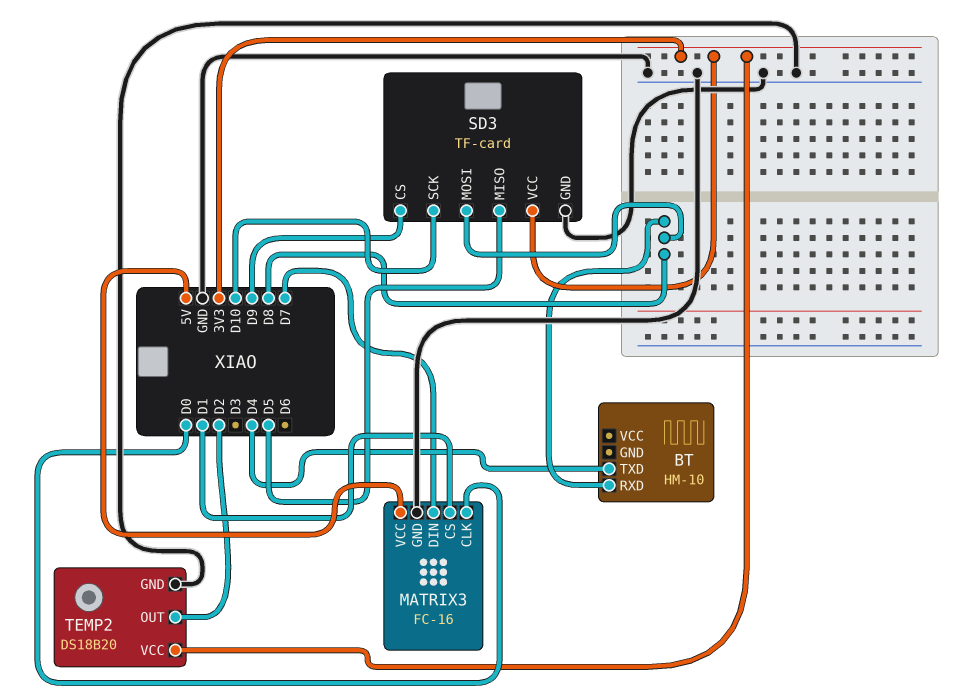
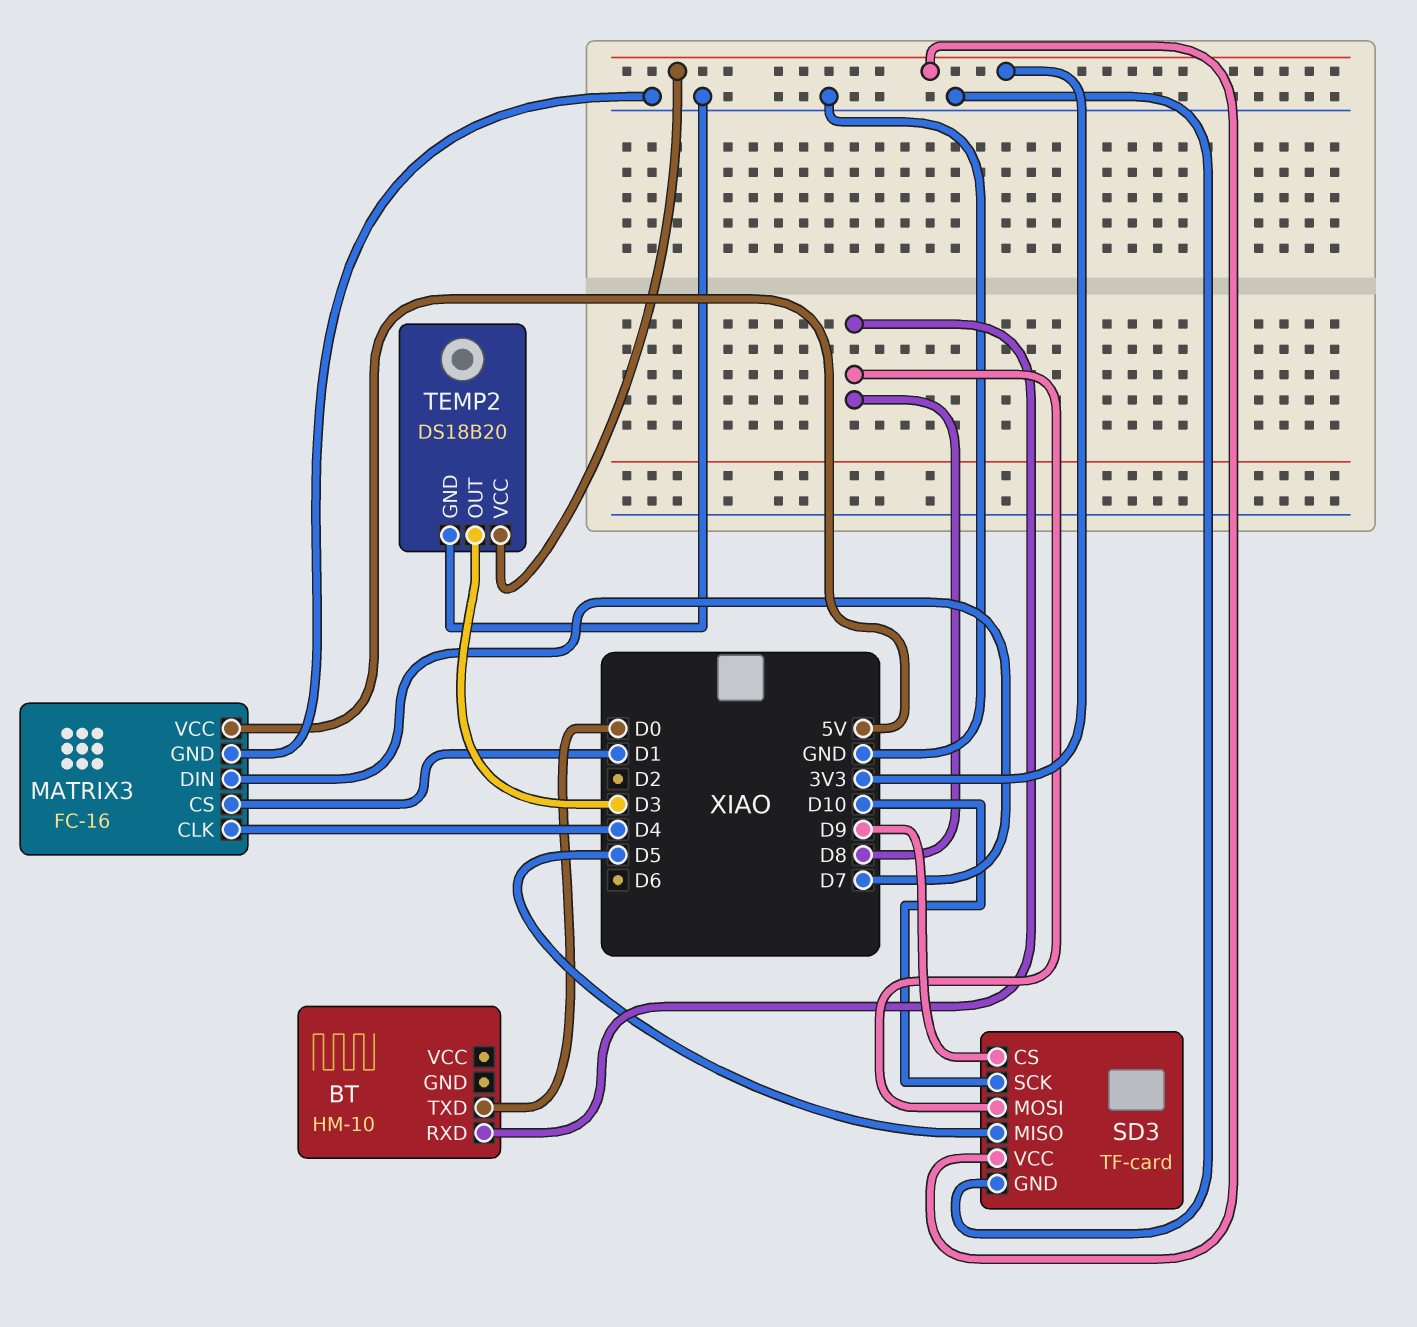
BT pin TXD: D4 -> D0
MATRIX3 pin CLK: D0 -> D4
TEMP2 pin OUT: D2 -> D3

